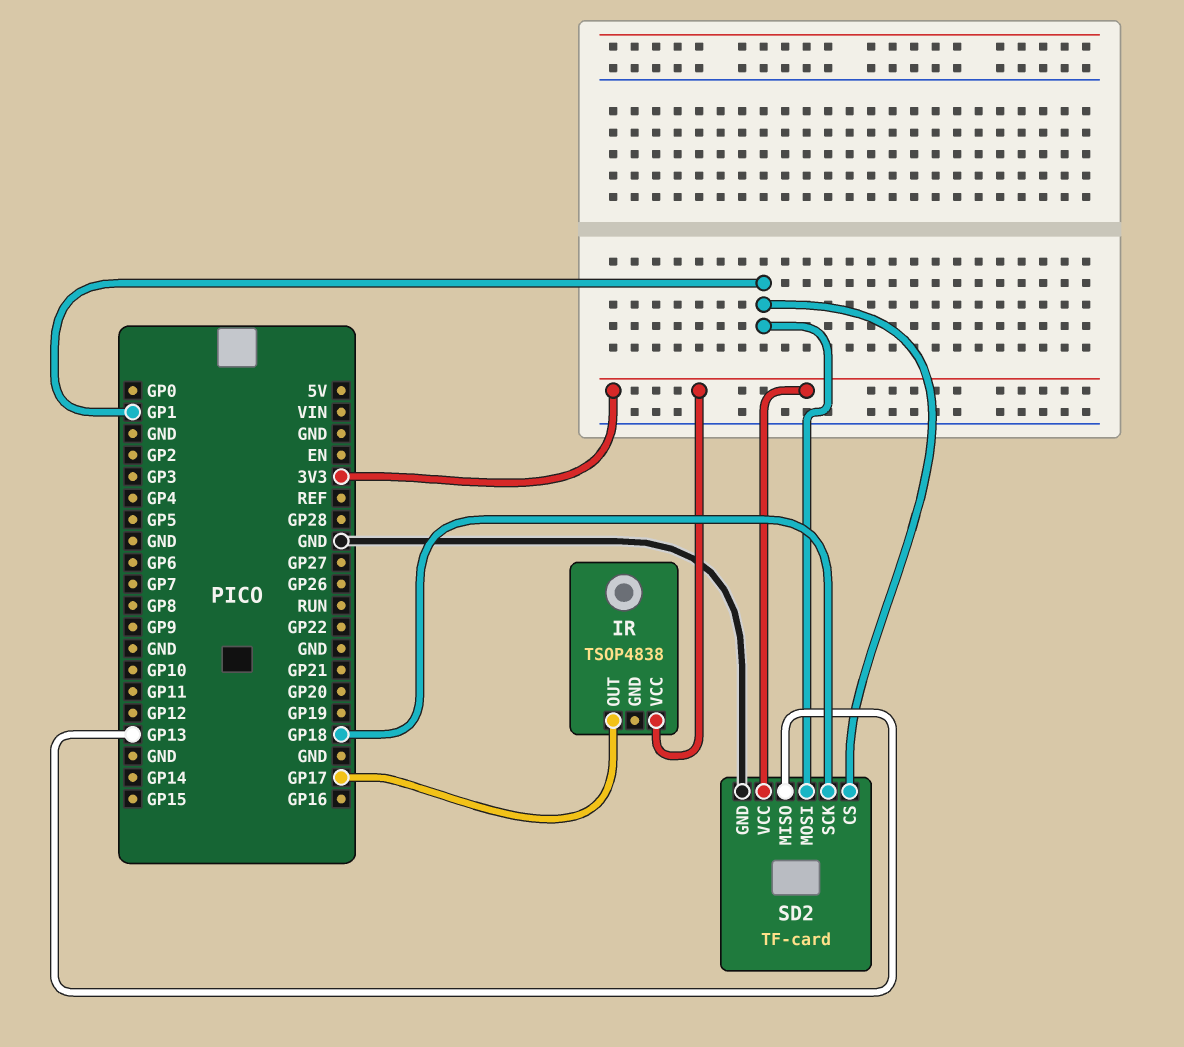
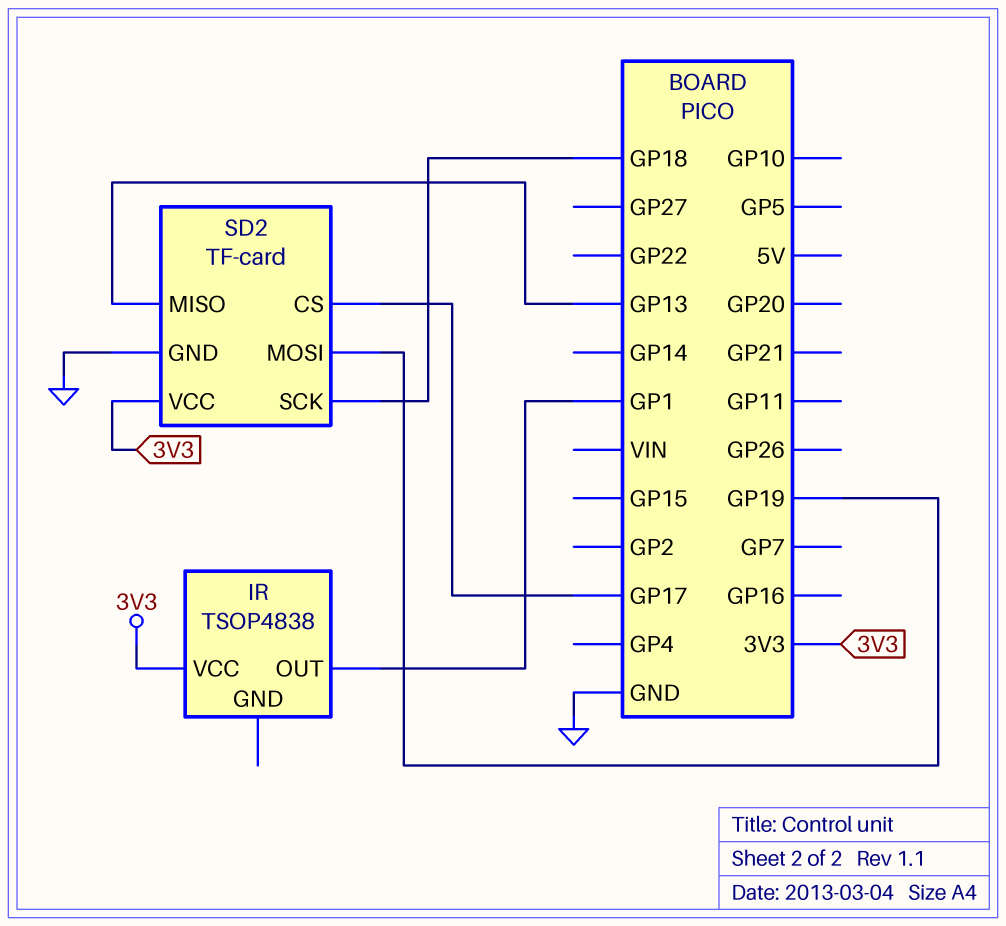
IR pin OUT: GP17 -> GP1
SD2 pin CS: GP1 -> GP17
SD2 pin MOSI: GP1 -> GP19

